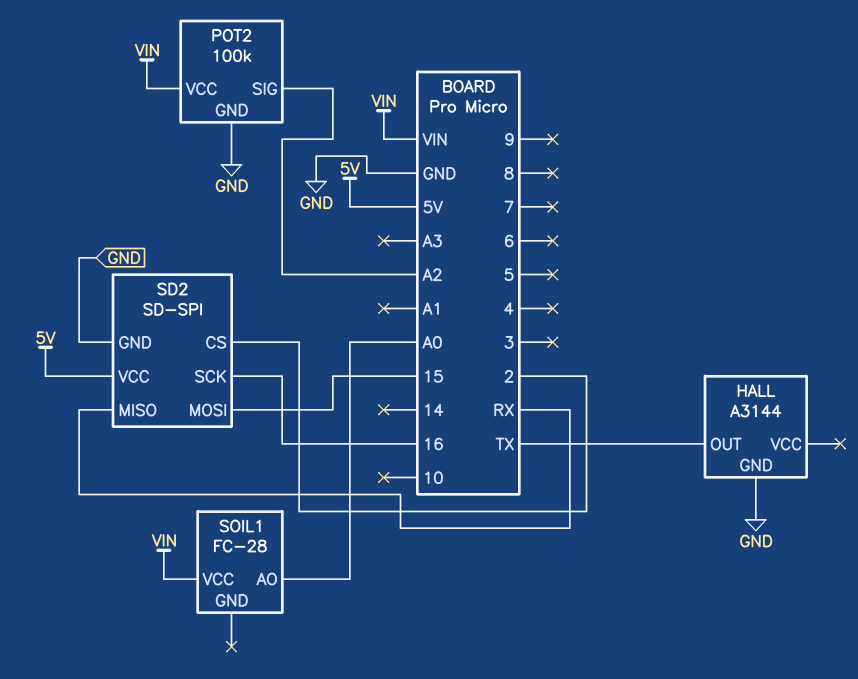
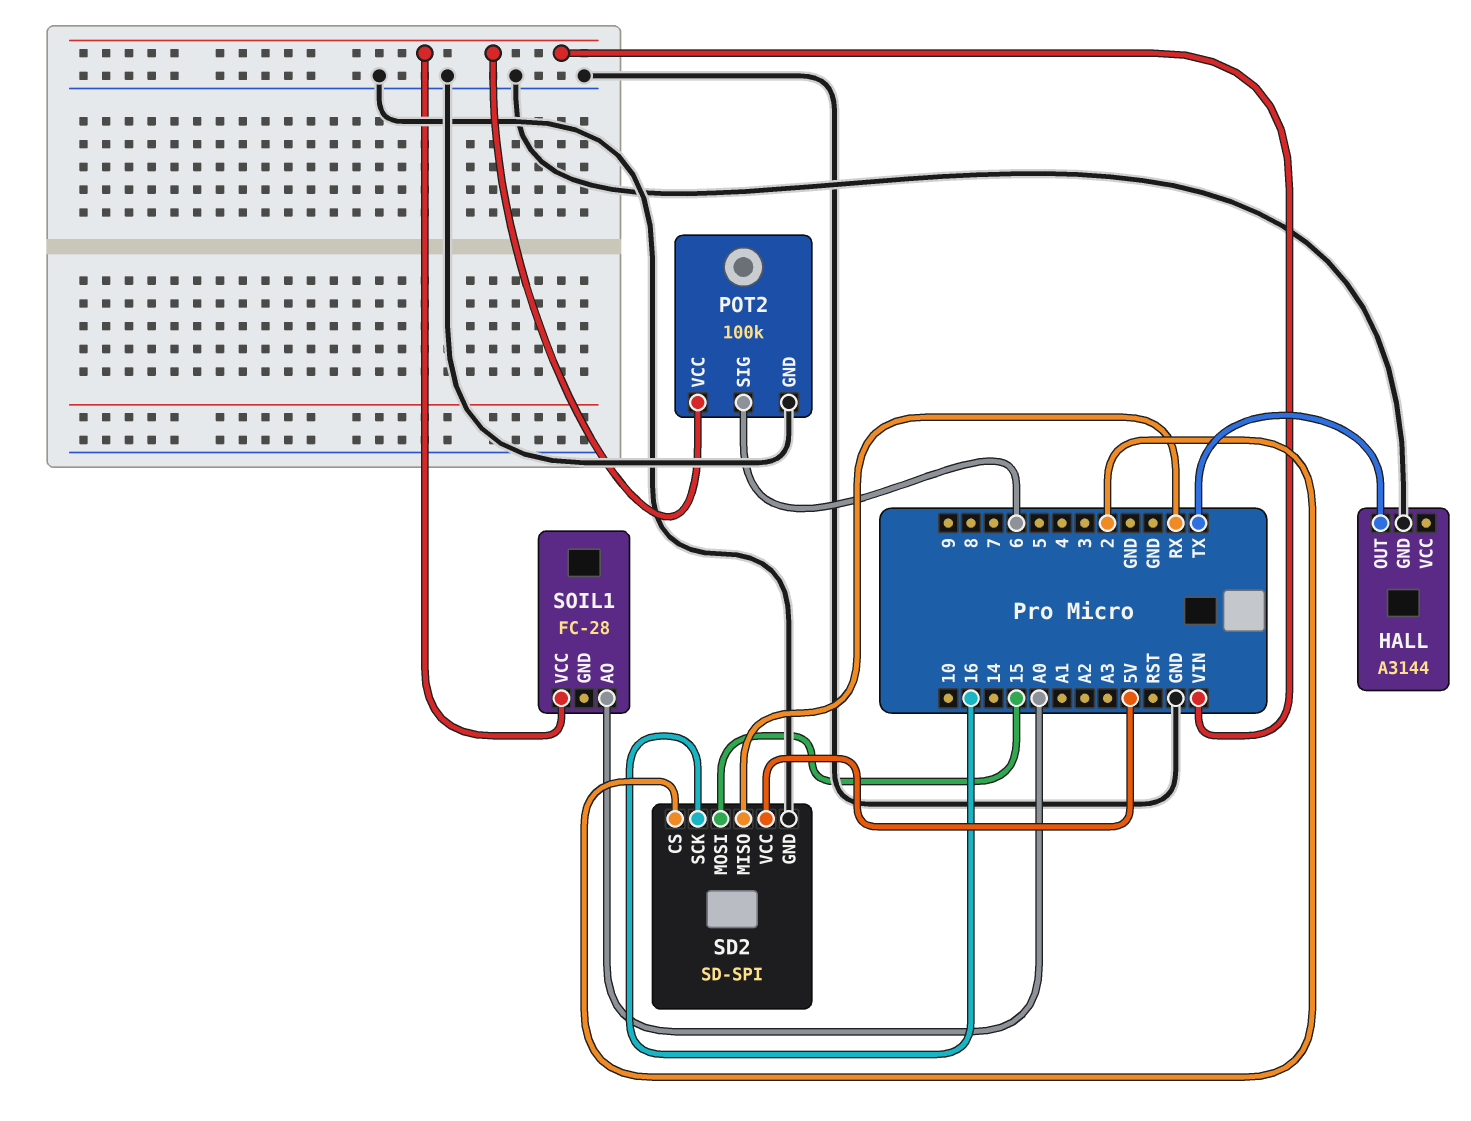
POT2 pin SIG: A2 -> 6

